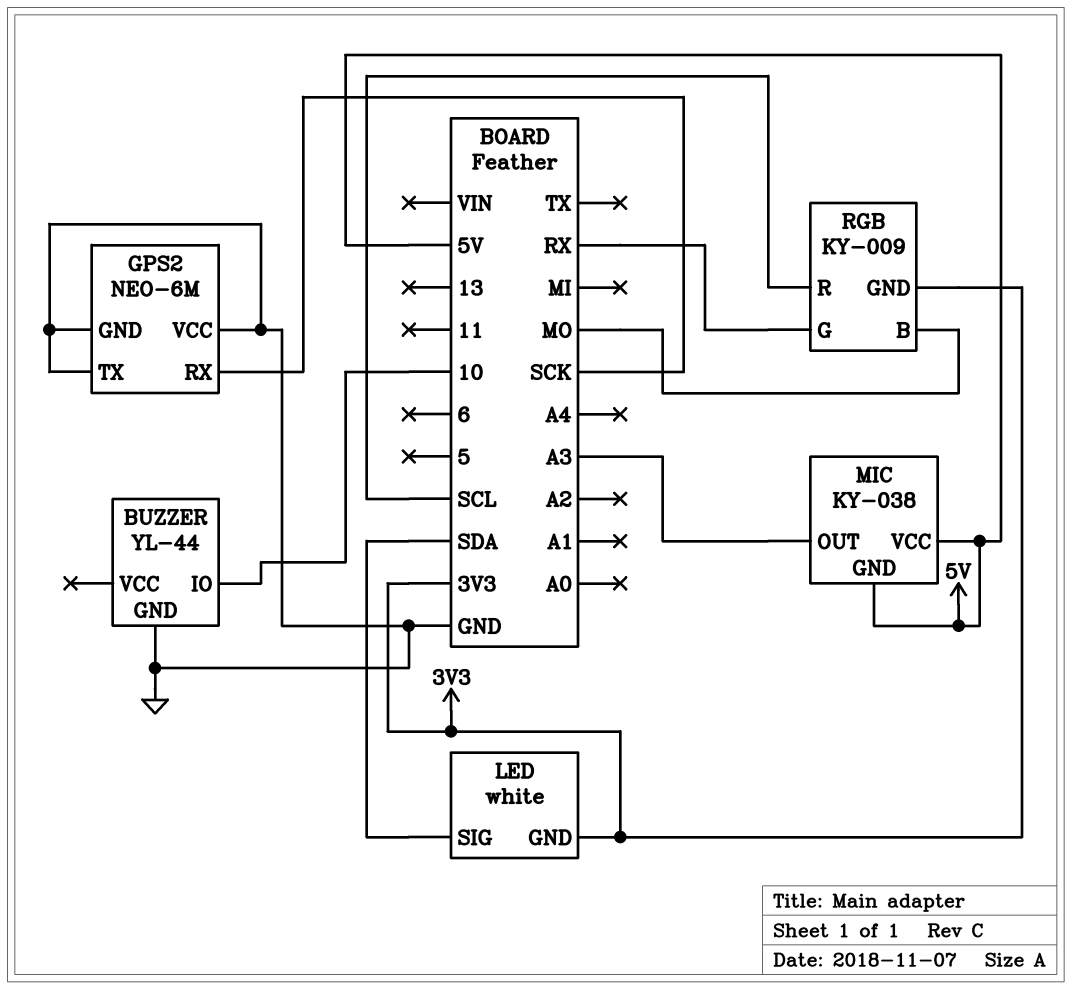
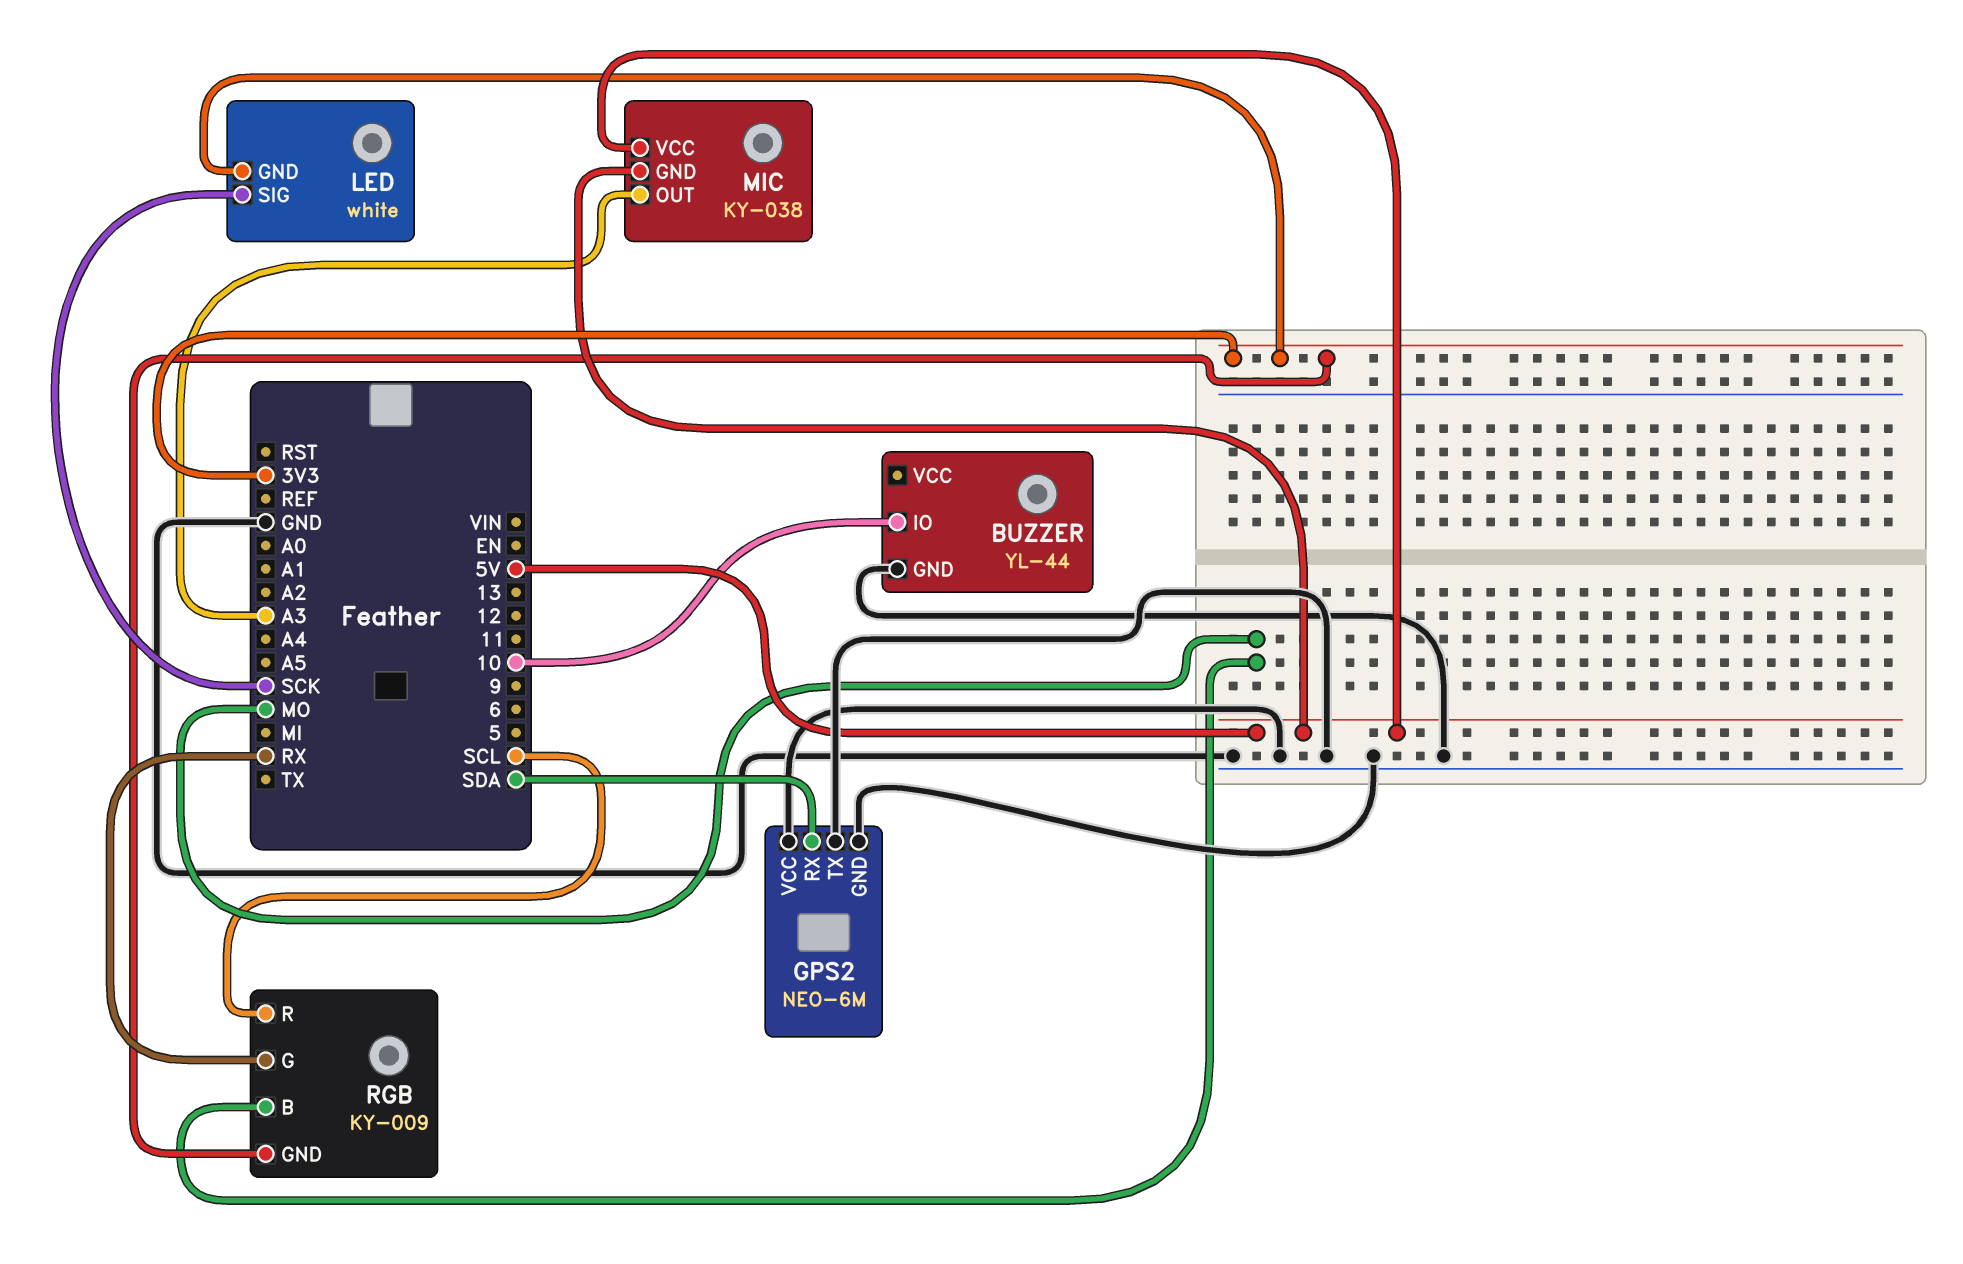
GPS2 pin RX: SCK -> SDA
LED pin SIG: SDA -> SCK

